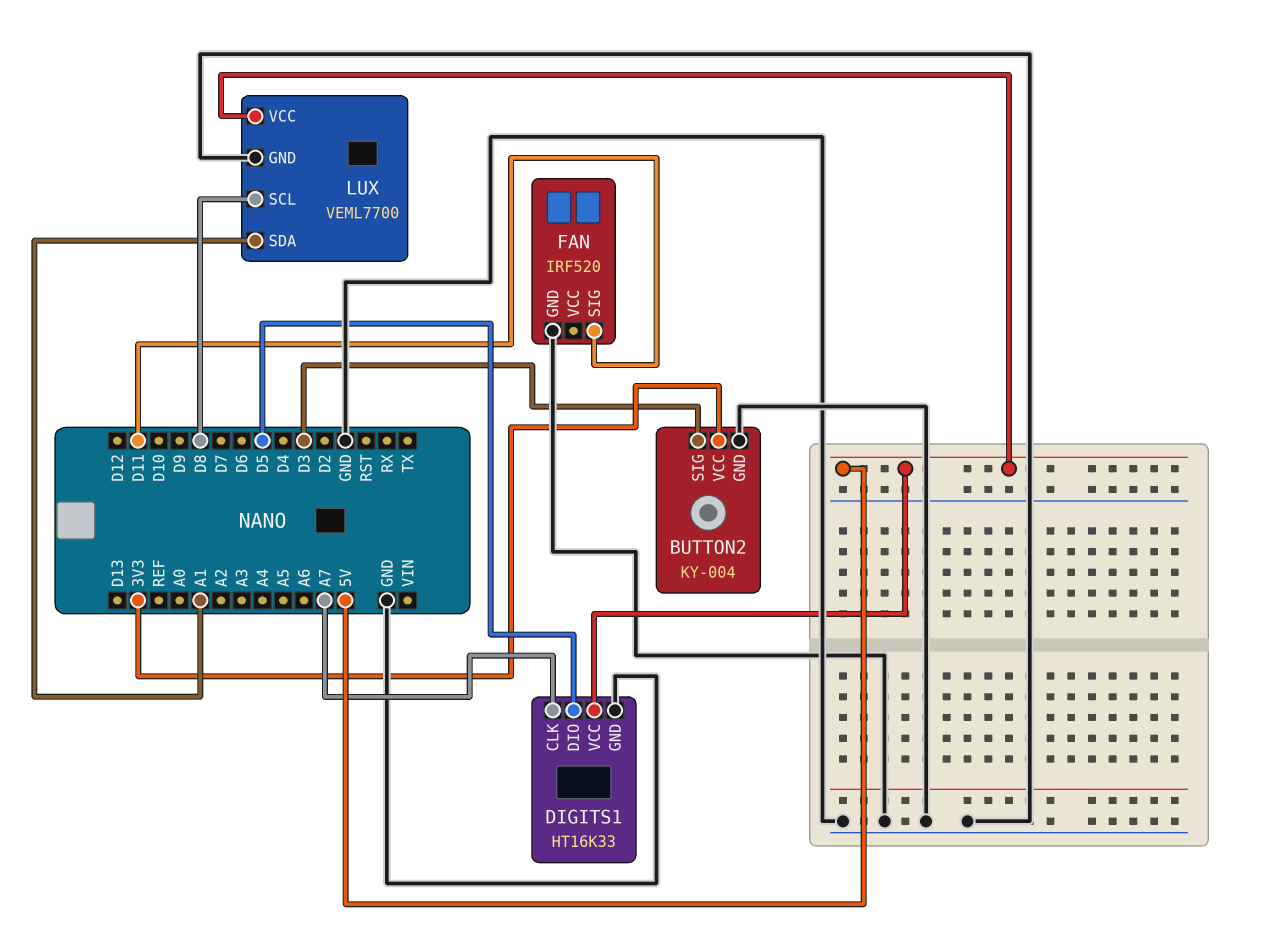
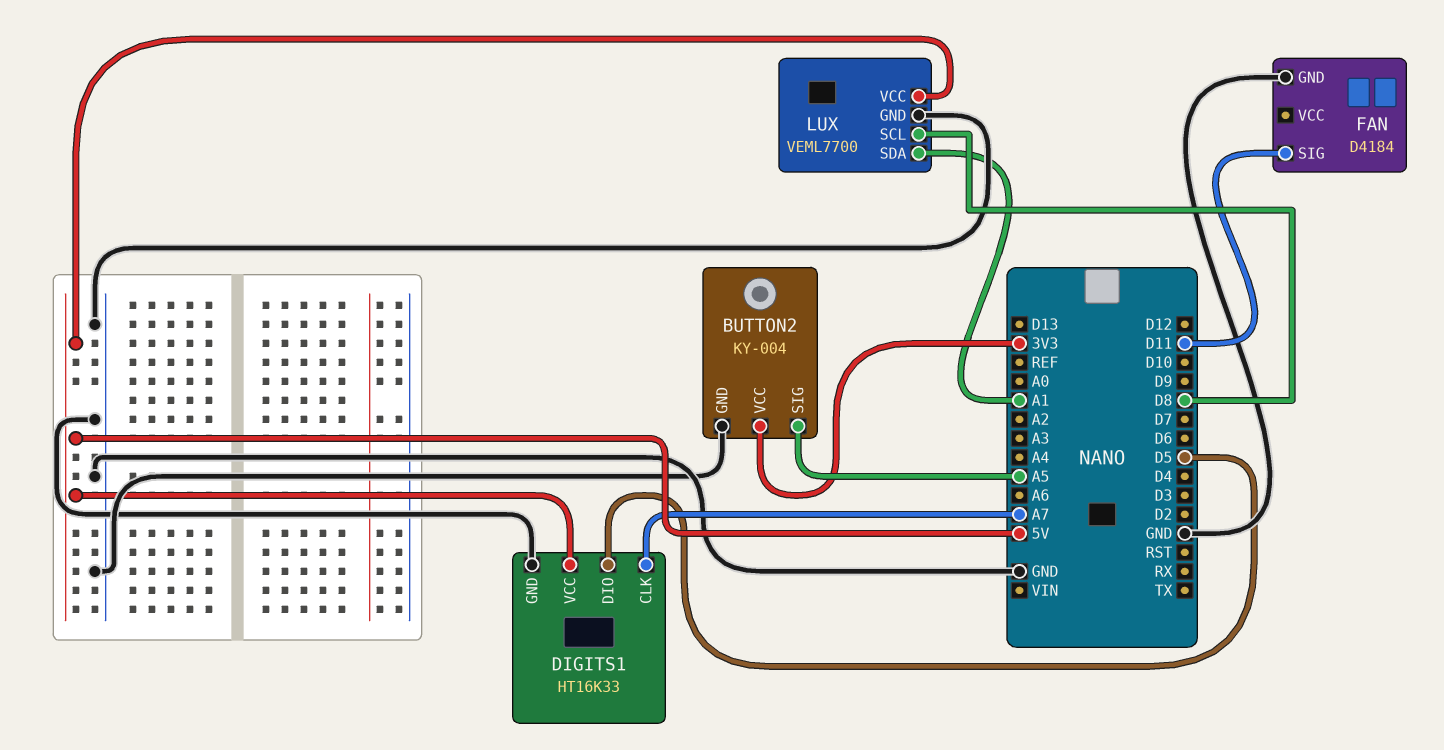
BUTTON2 pin SIG: D3 -> A5
FAN: IRF520 -> D4184

